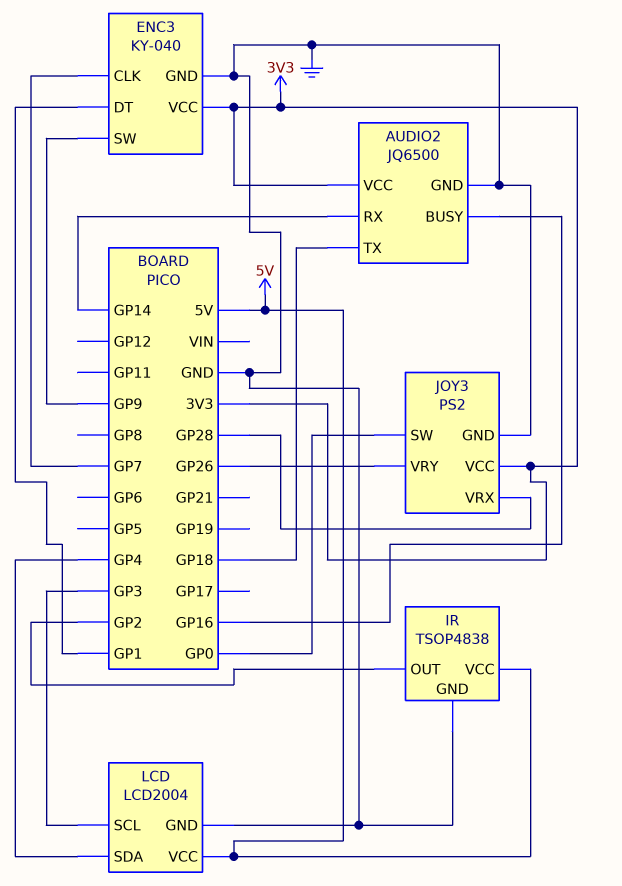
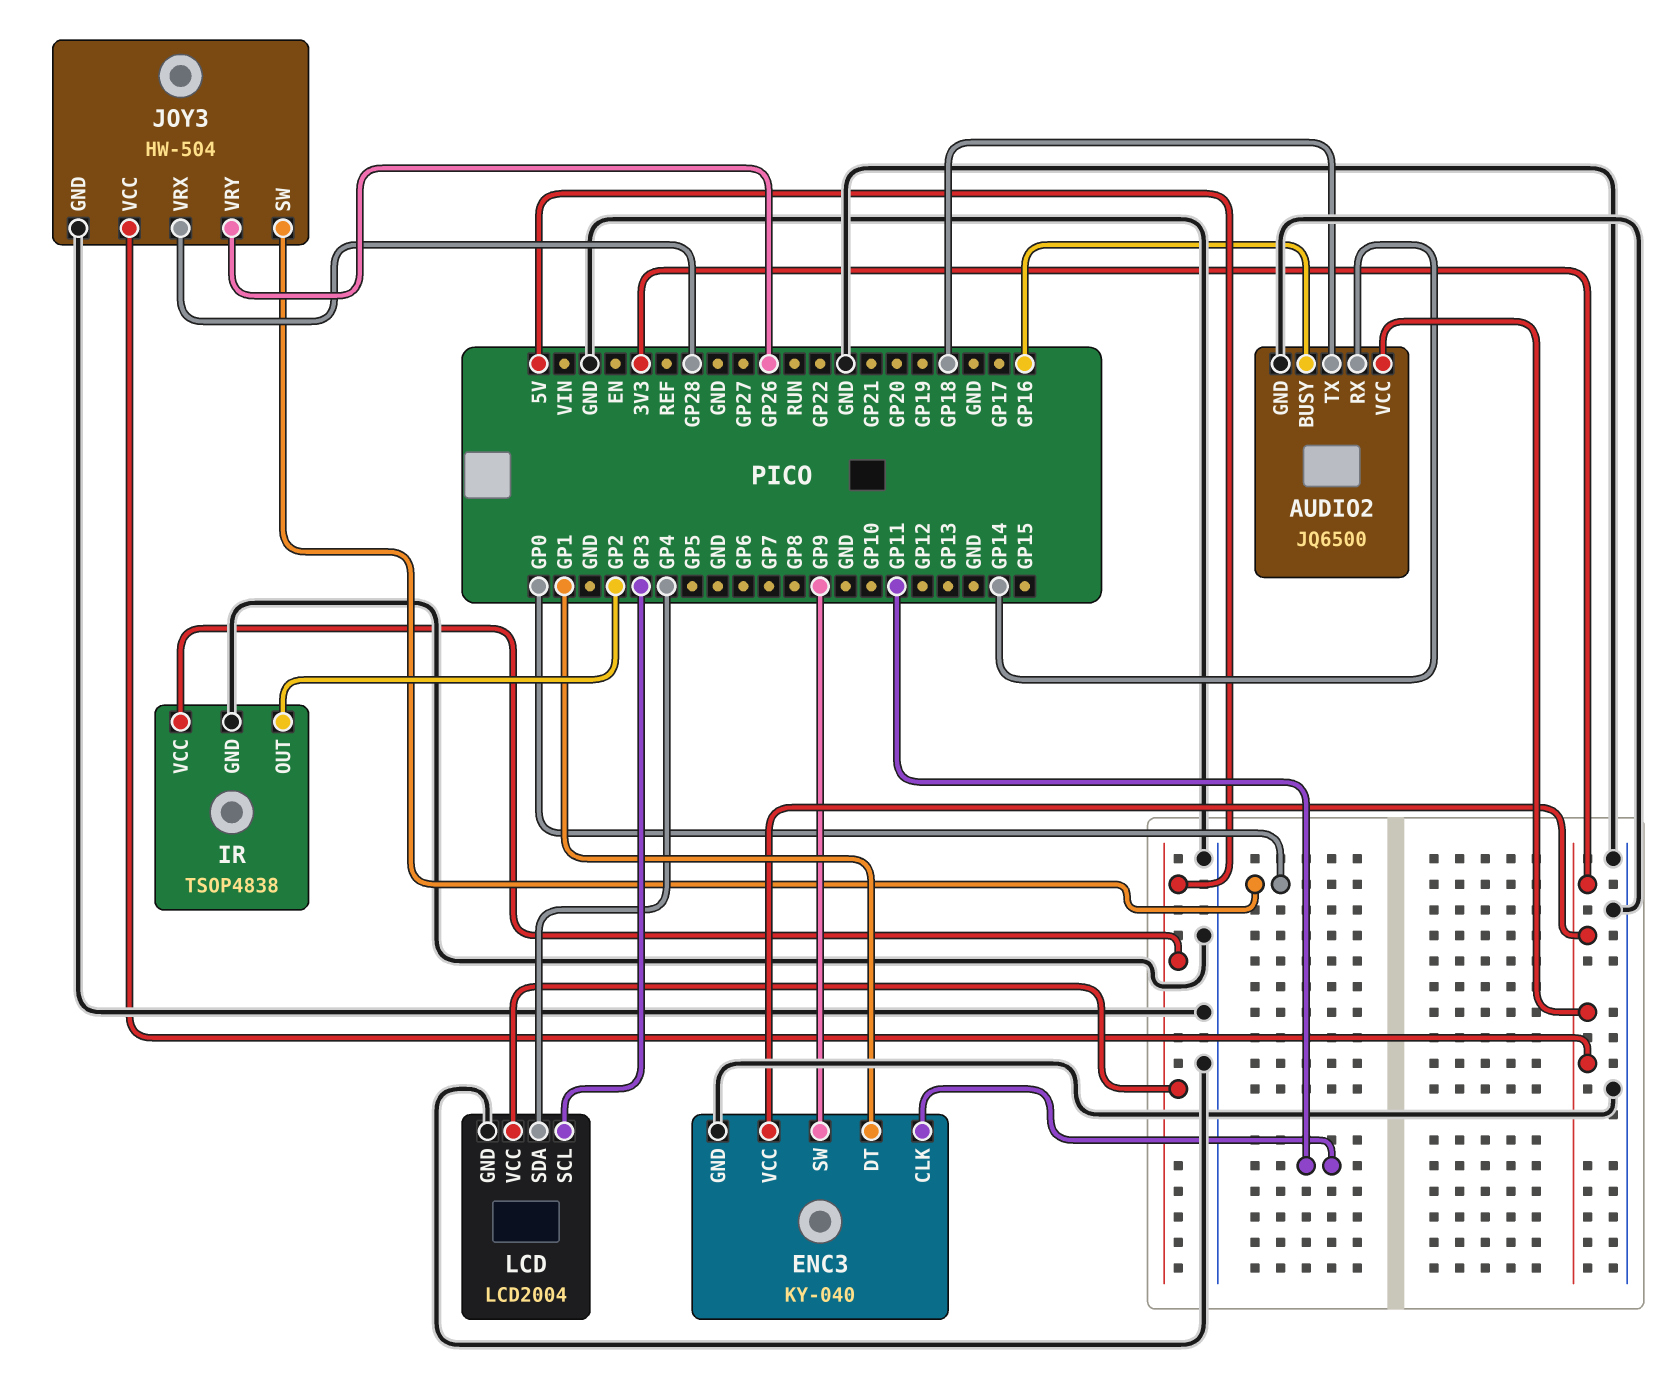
ENC3 pin CLK: GP7 -> GP11
JOY3: PS2 -> HW-504

